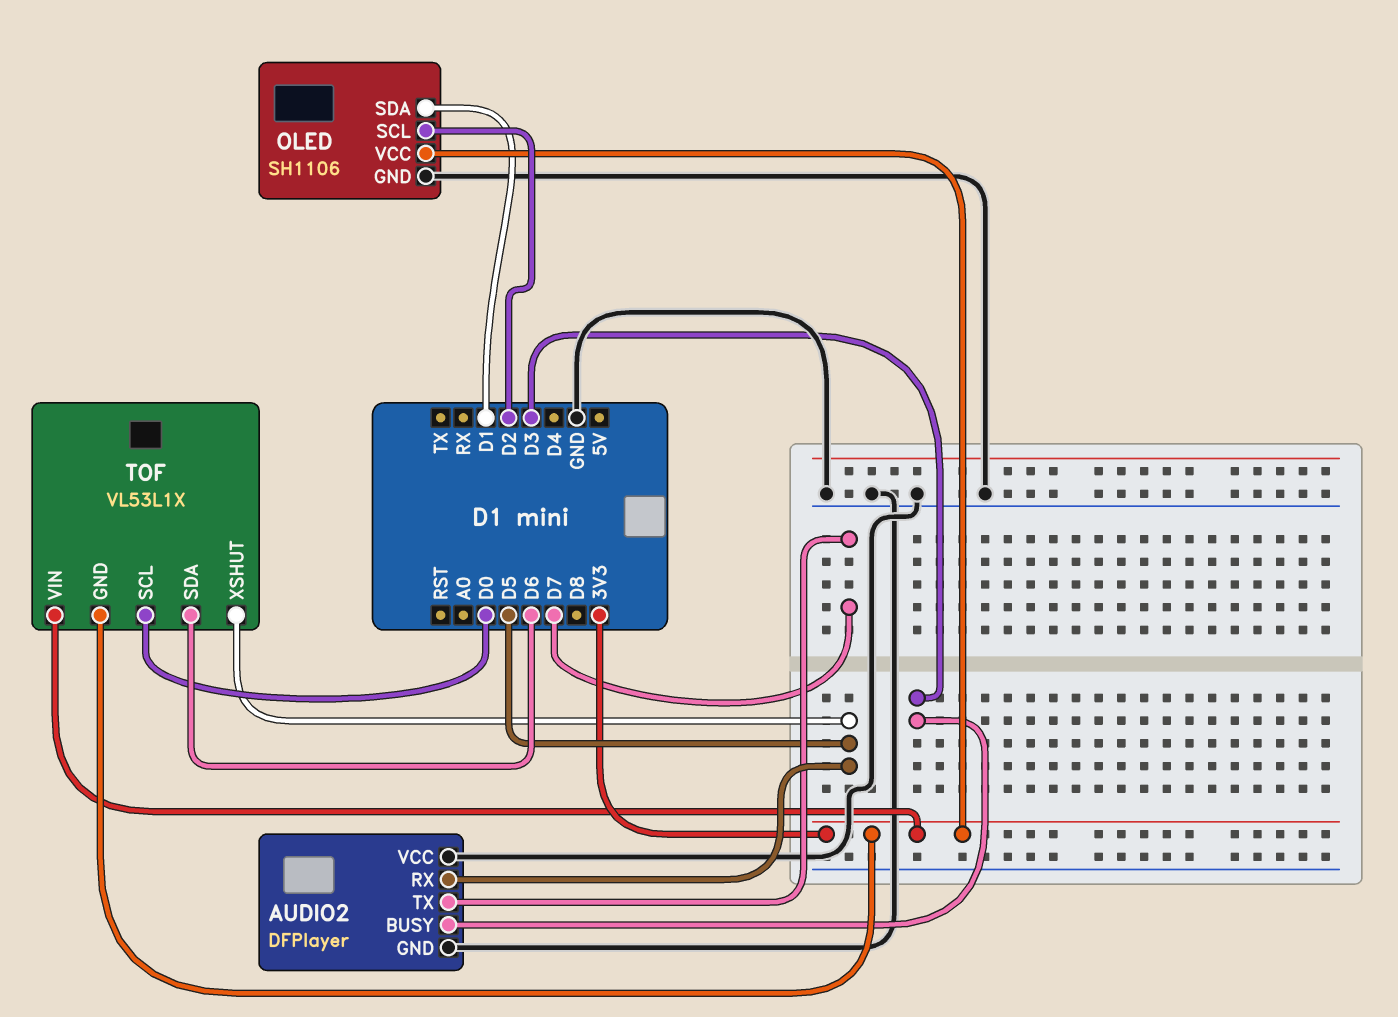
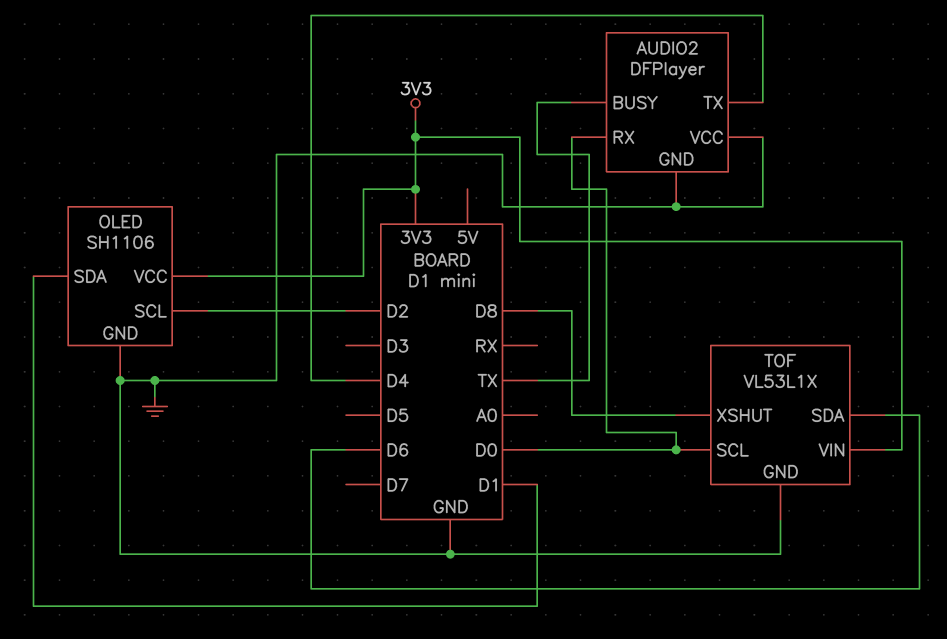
AUDIO2 pin BUSY: D3 -> TX
AUDIO2 pin RX: D5 -> D0
AUDIO2 pin TX: D7 -> D4
TOF pin GND: 3V3 -> GND
TOF pin XSHUT: D5 -> D8

